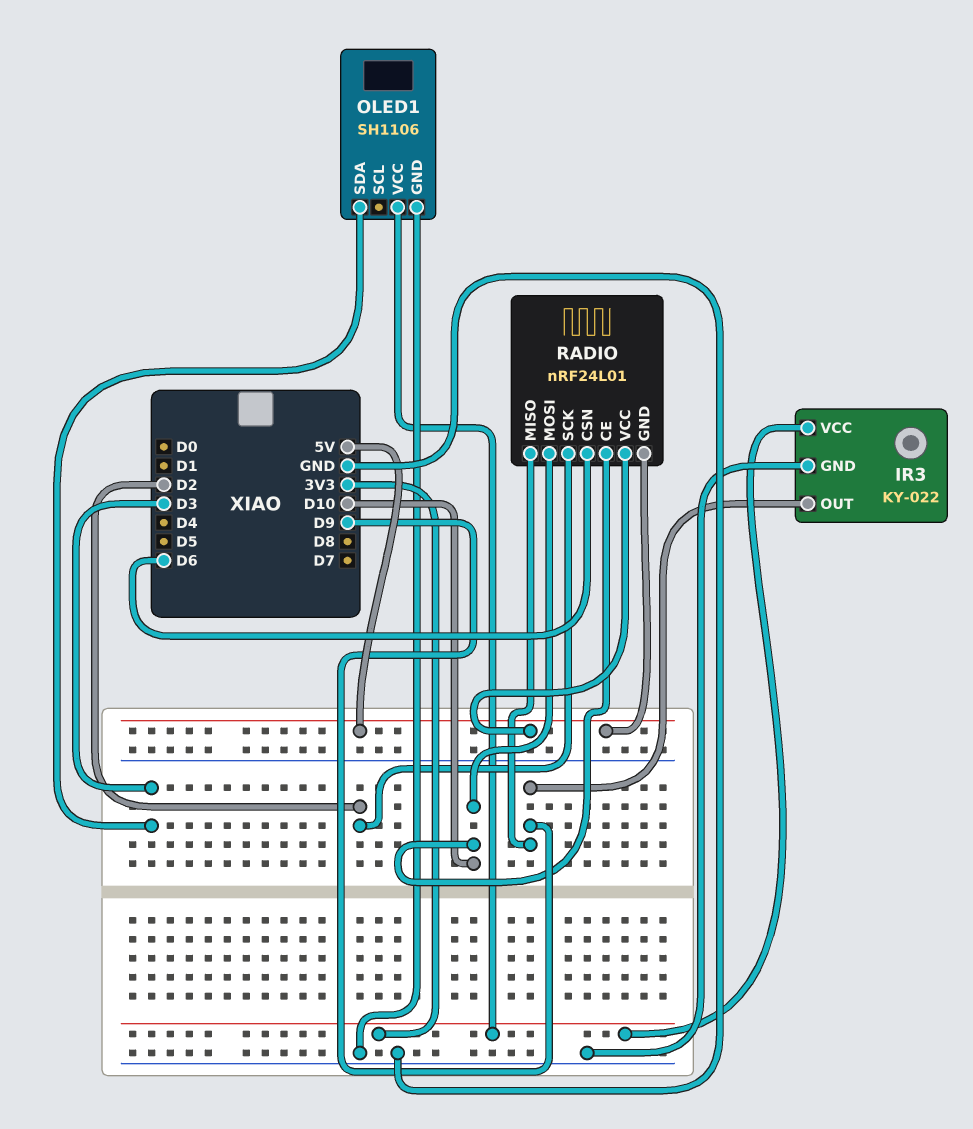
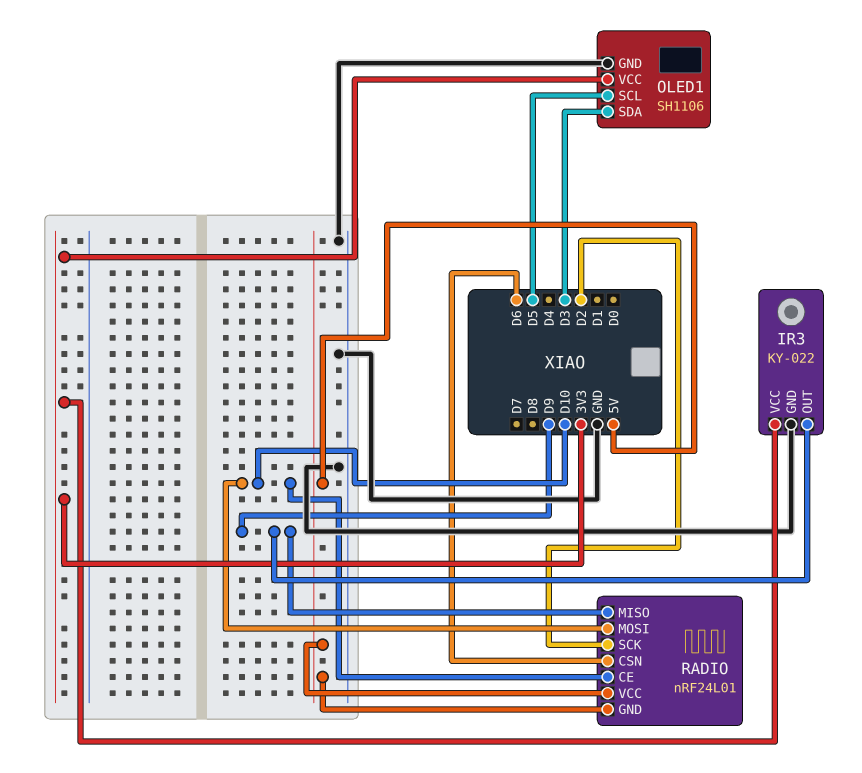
OLED1 pin SCL: none -> D5

